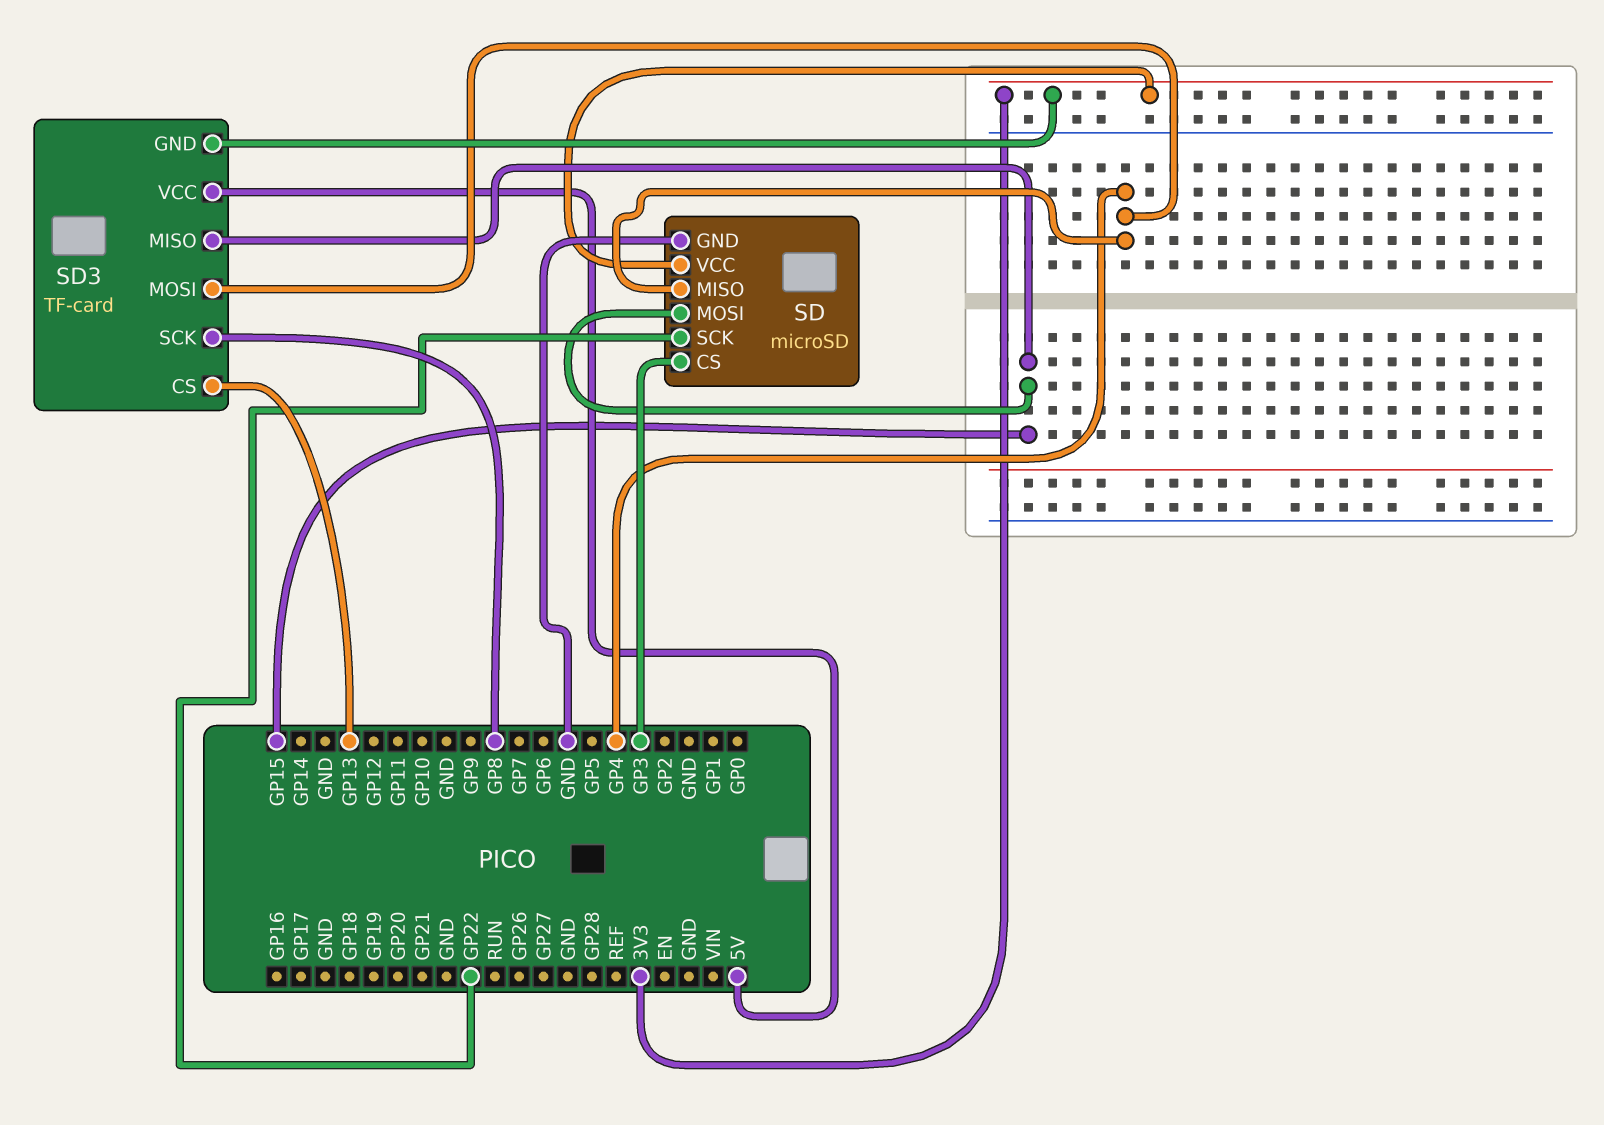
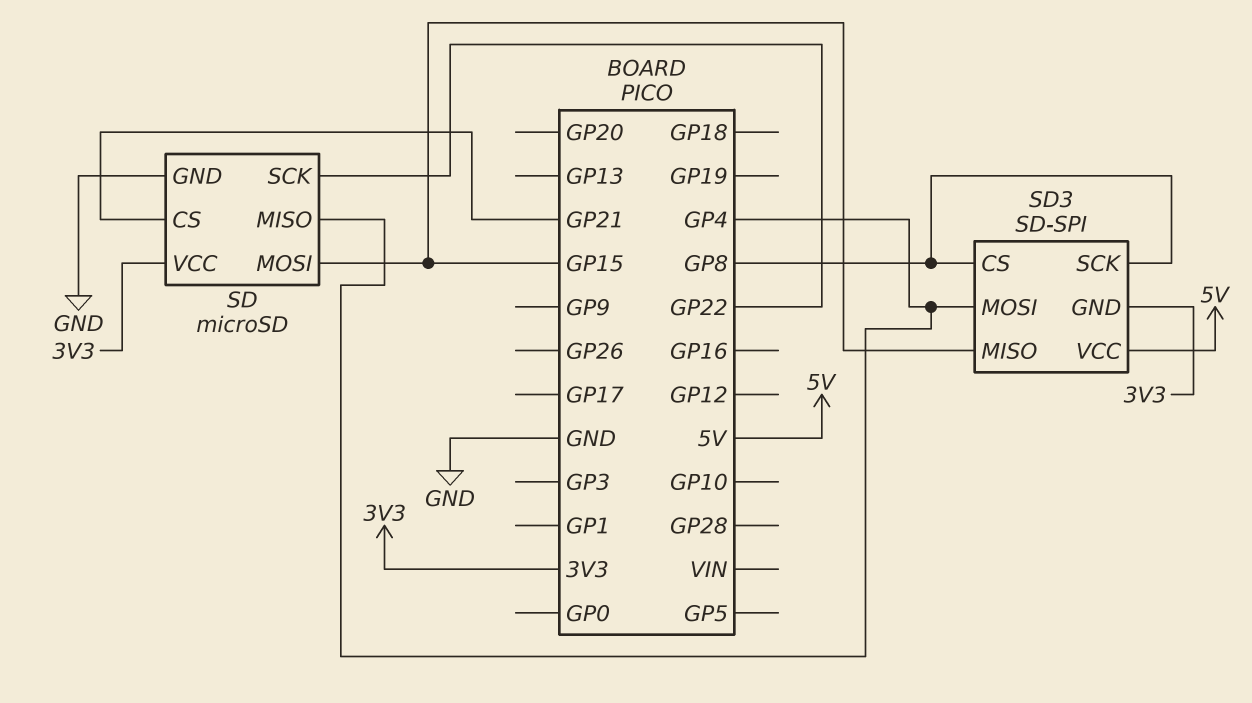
SD pin CS: GP3 -> GP21
SD3: TF-card -> SD-SPI
SD3 pin CS: GP13 -> GP8

